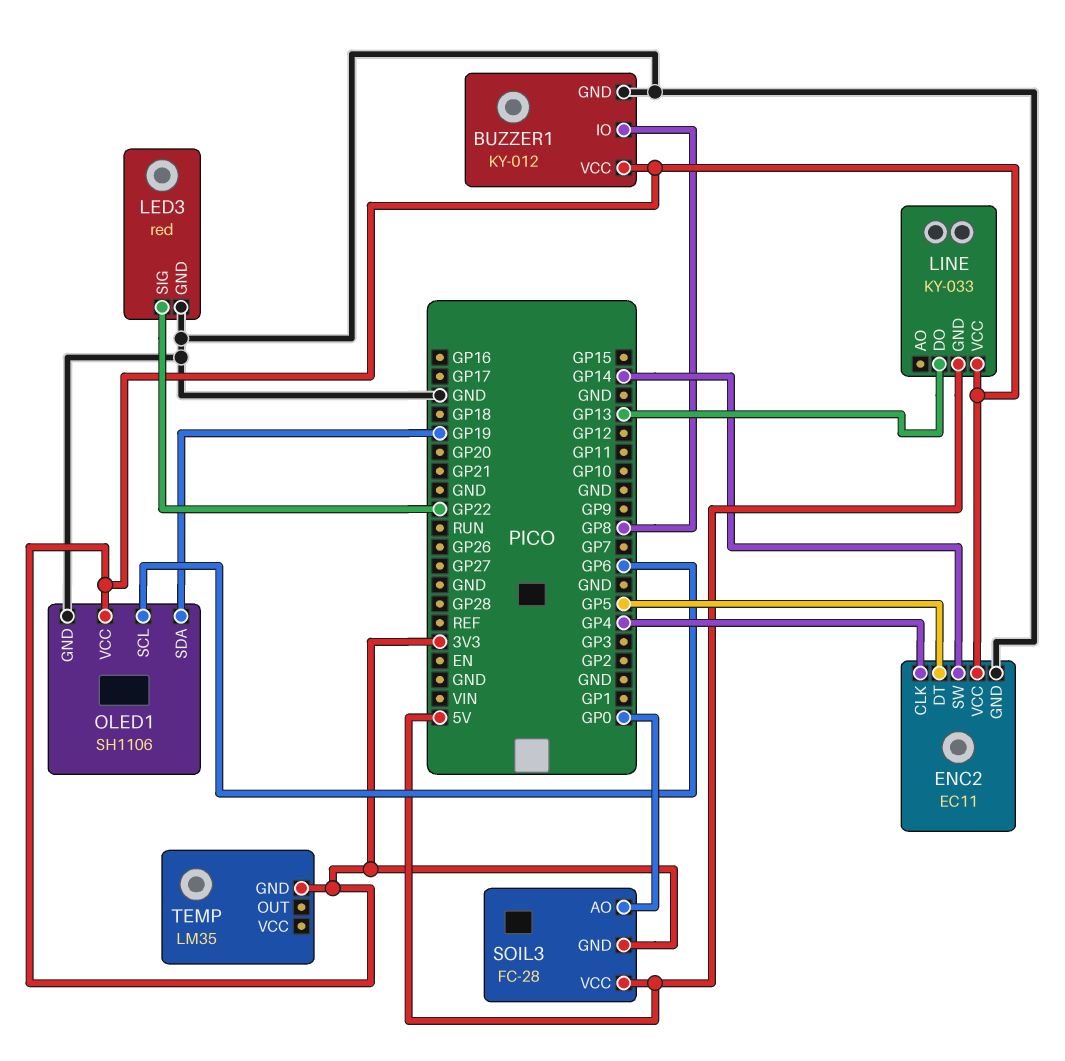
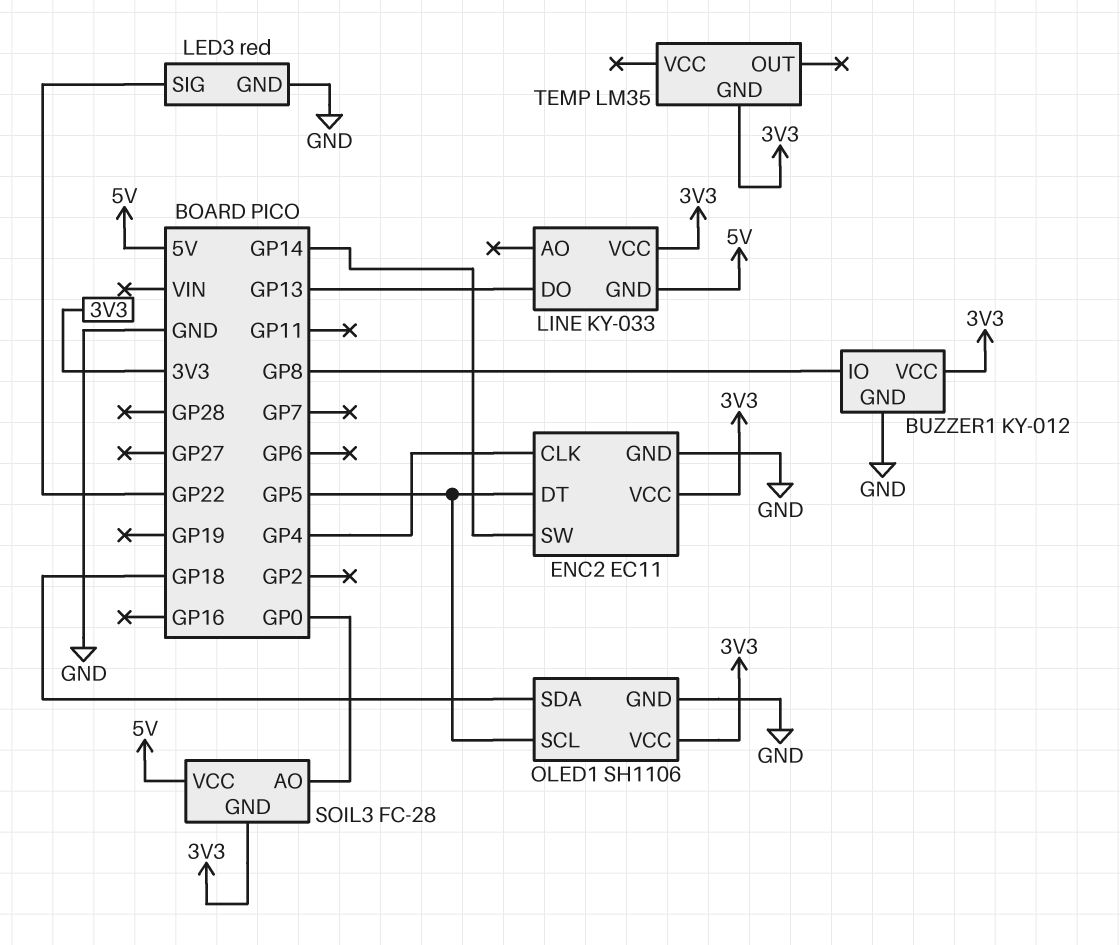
OLED1 pin SCL: GP6 -> GP5
OLED1 pin SDA: GP19 -> GP18

